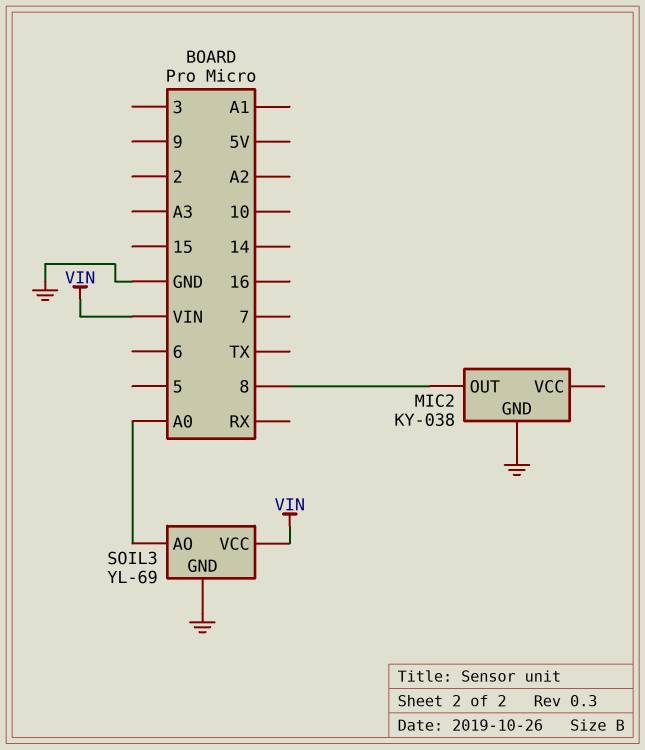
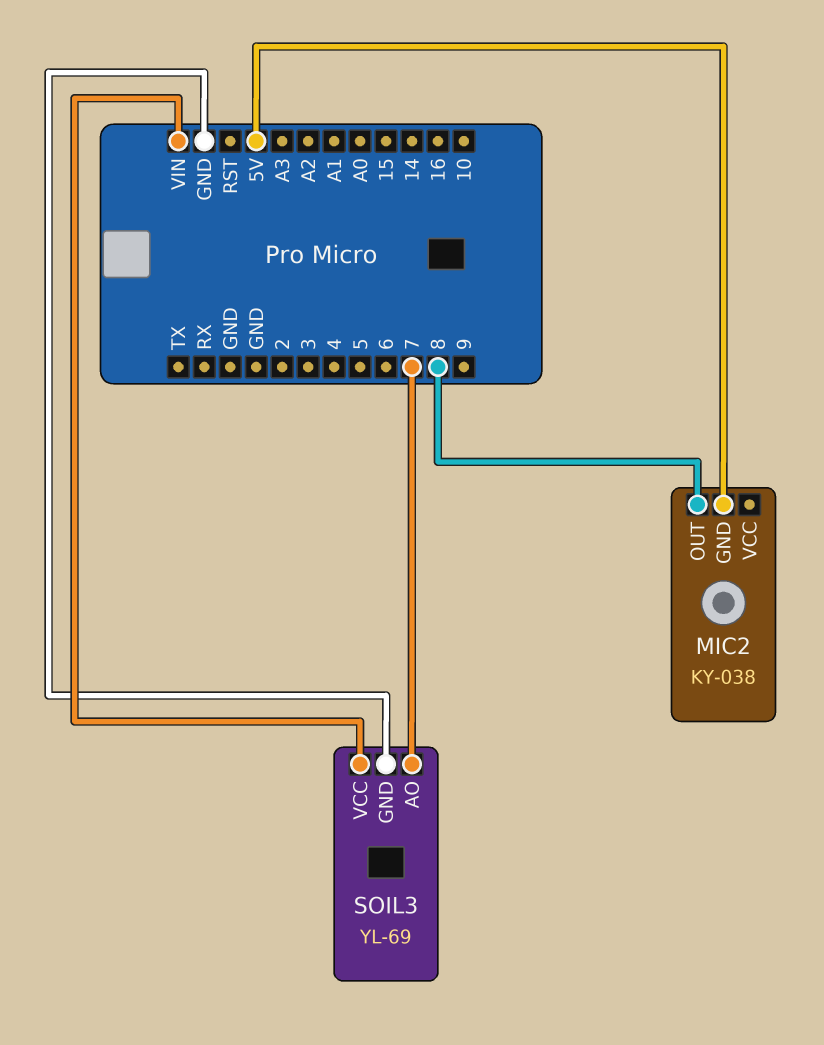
MIC2 pin GND: GND -> 5V
SOIL3 pin AO: A0 -> 7

